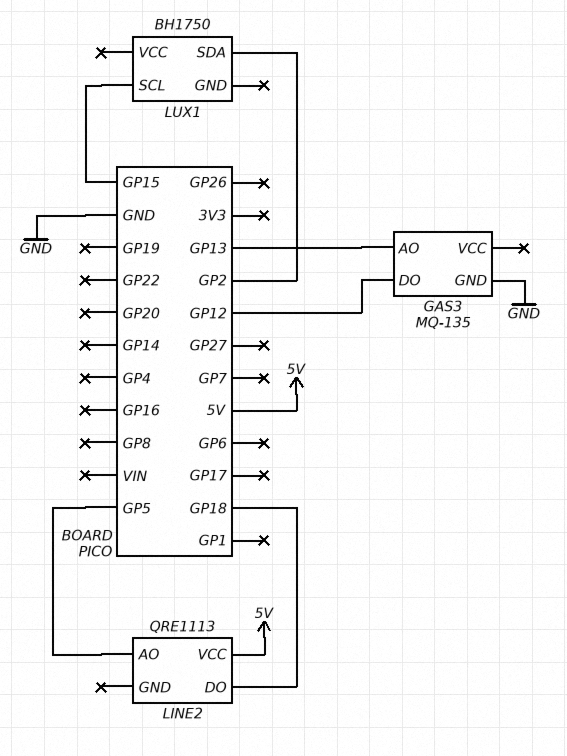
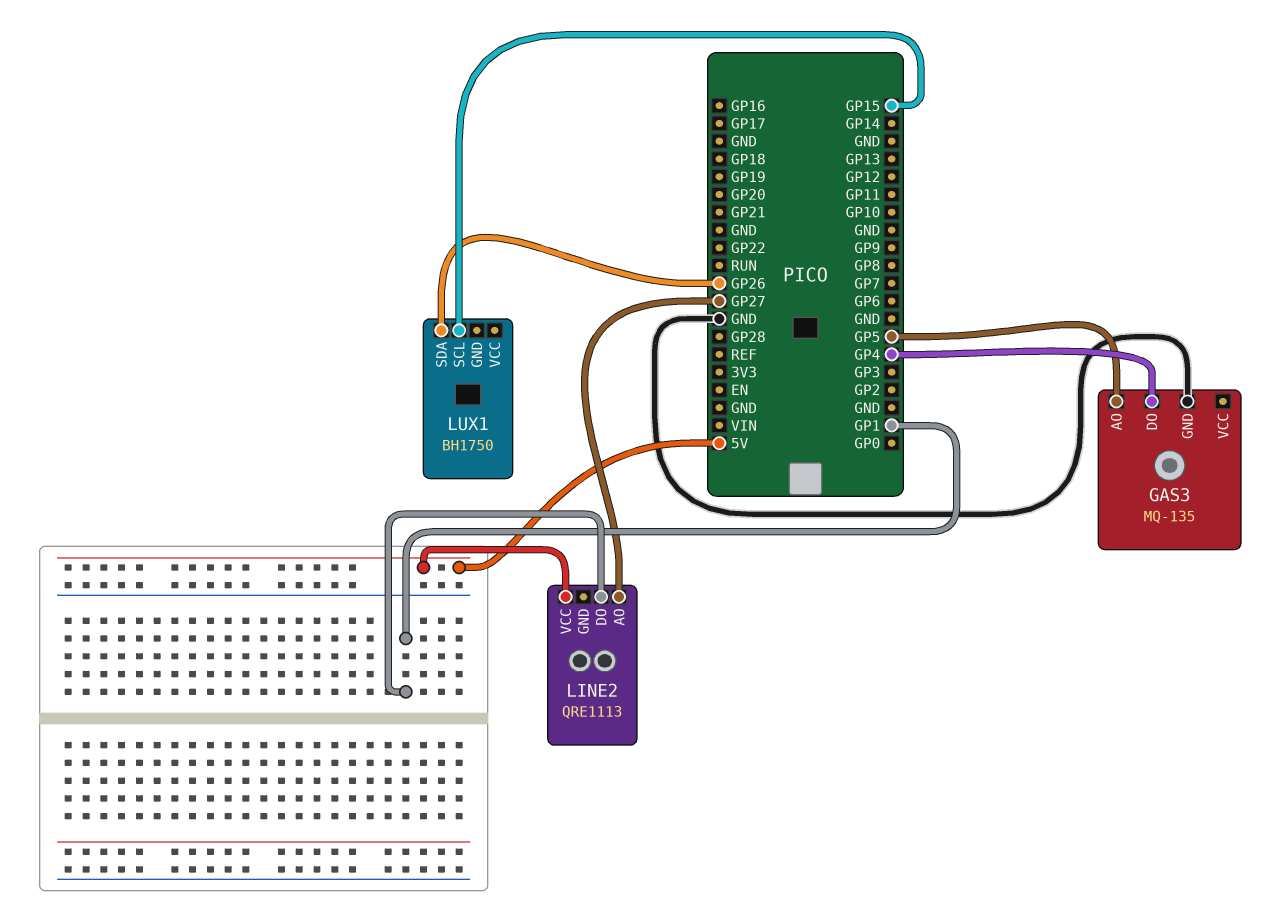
GAS3 pin AO: GP13 -> GP5
GAS3 pin DO: GP12 -> GP4
LINE2 pin AO: GP5 -> GP27
LINE2 pin DO: GP18 -> GP1
LUX1 pin SDA: GP2 -> GP26

